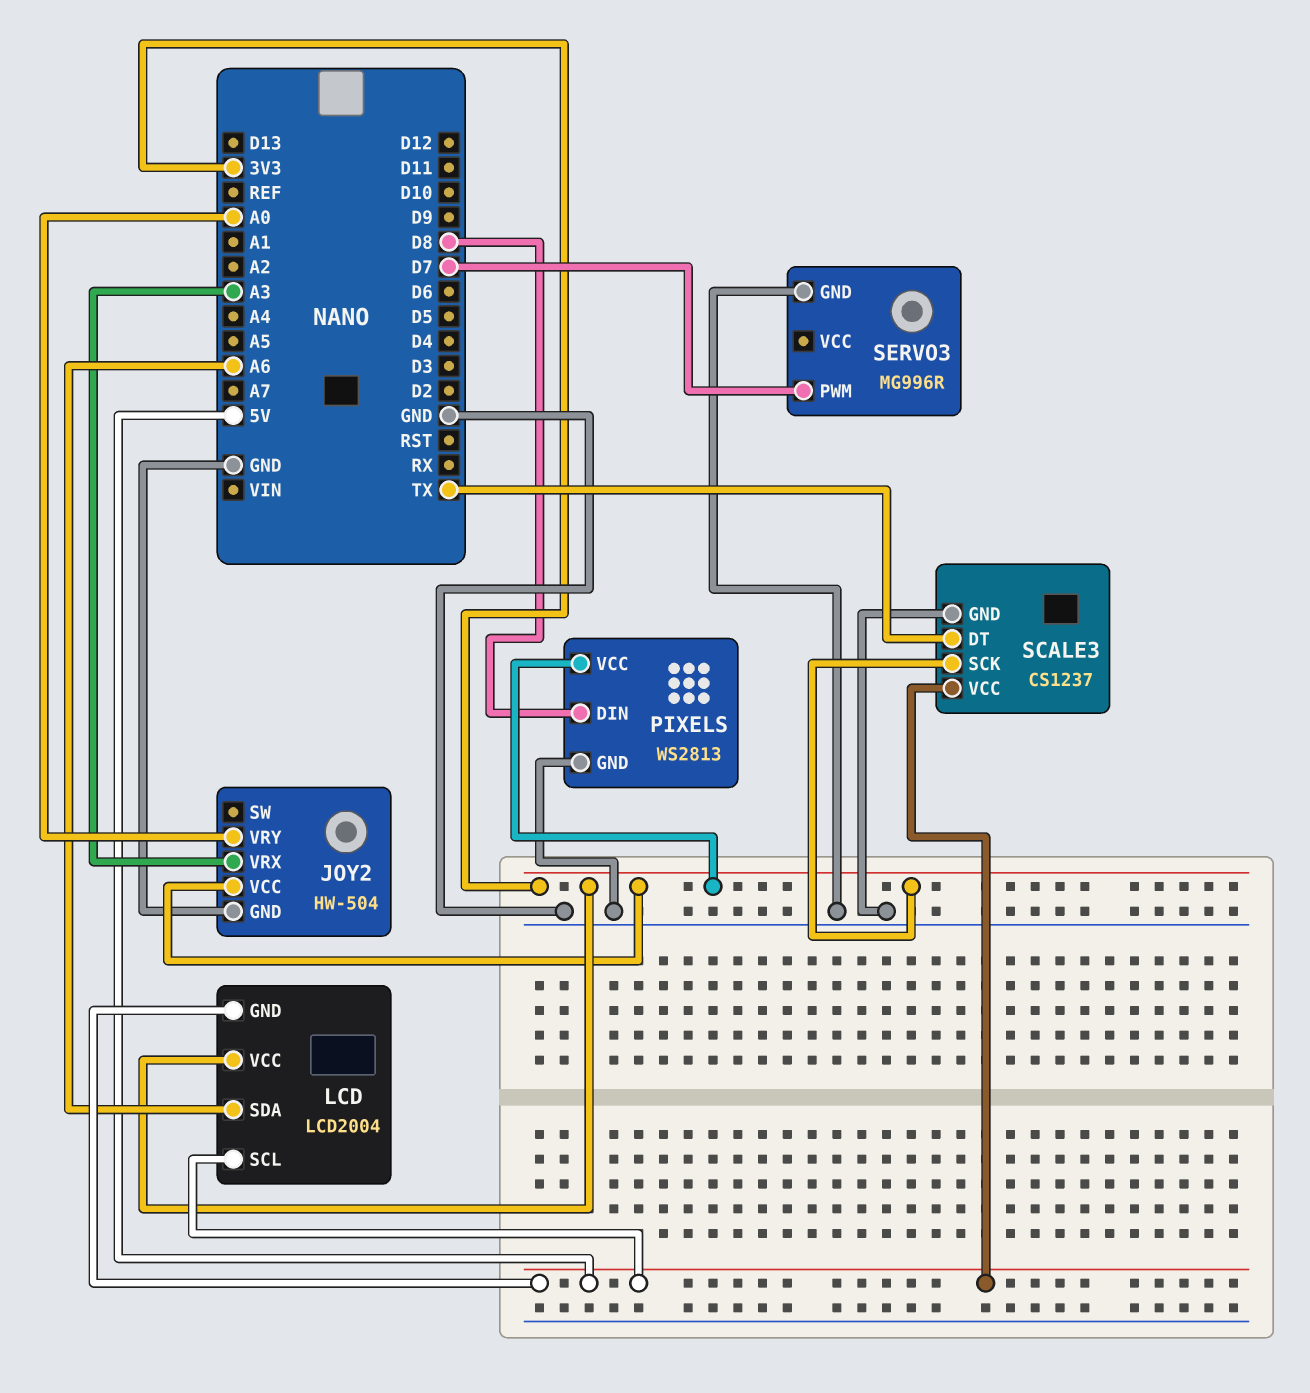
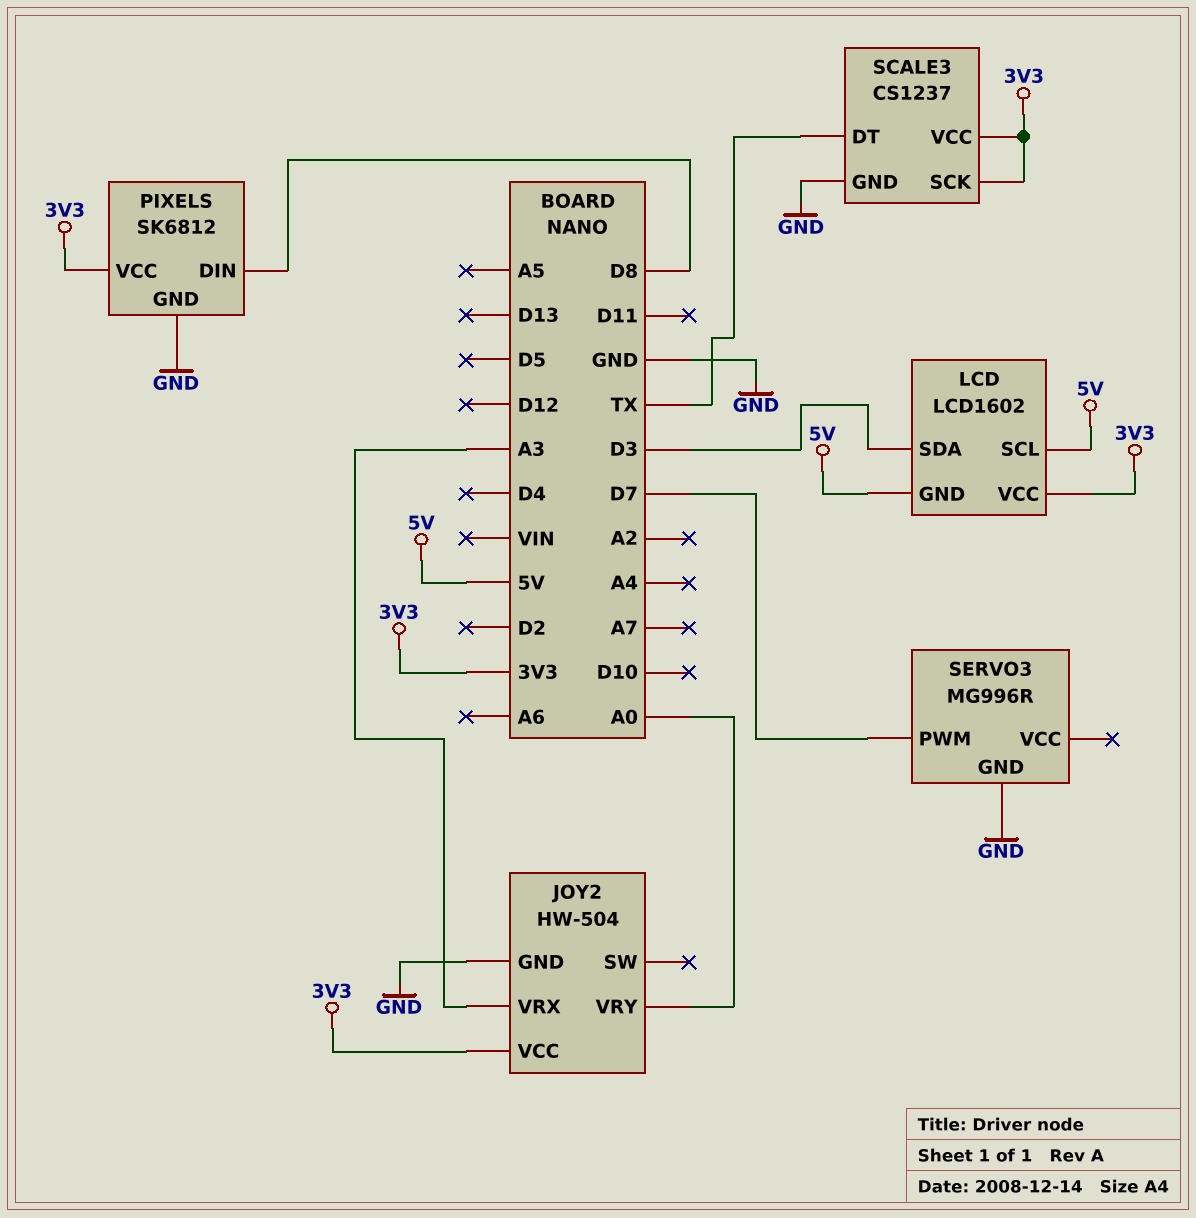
LCD: LCD2004 -> LCD1602
LCD pin SDA: A6 -> D3
PIXELS: WS2813 -> SK6812
SCALE3 pin VCC: 5V -> 3V3

